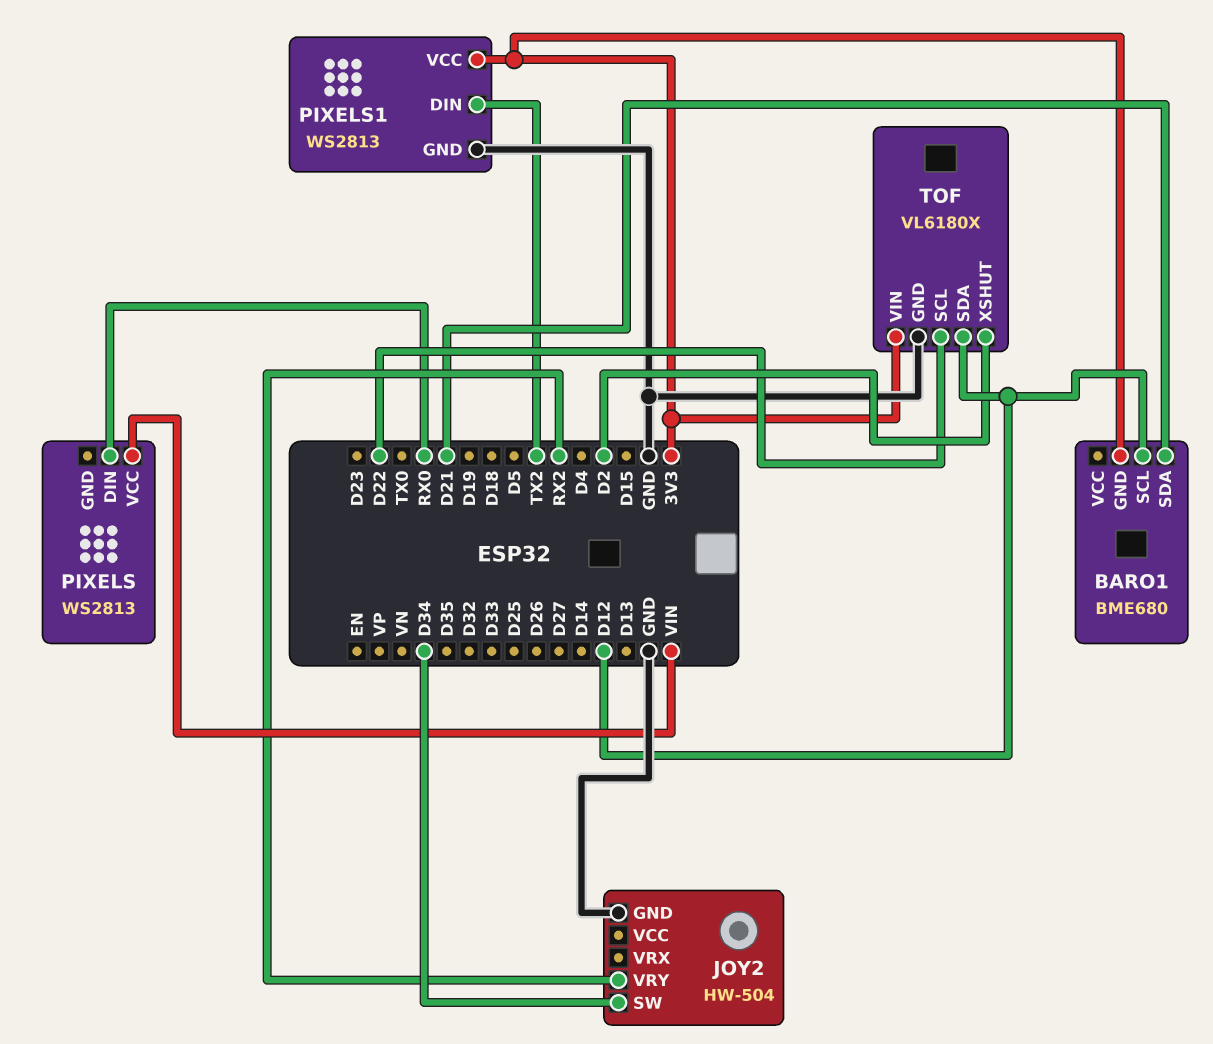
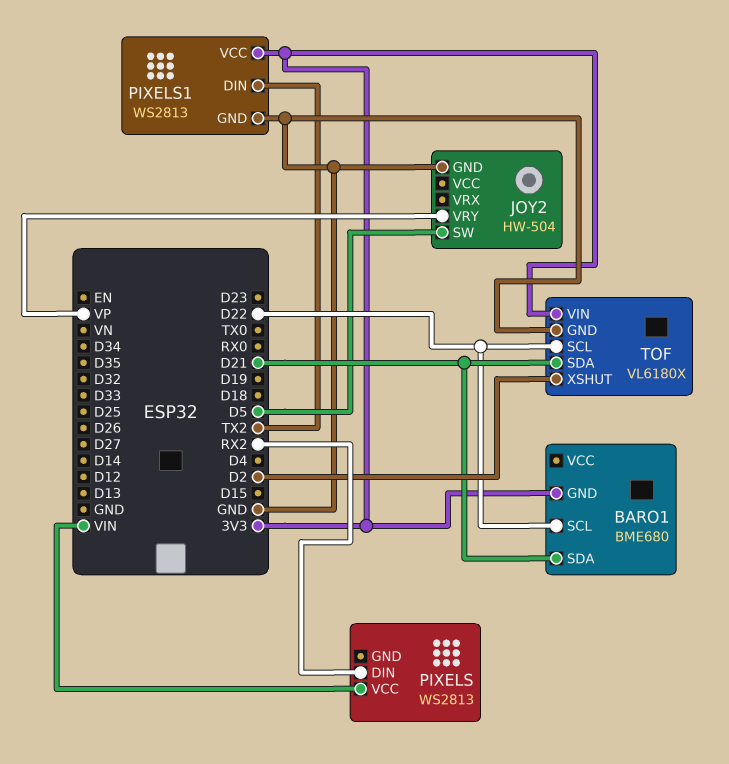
BARO1 pin SCL: D12 -> D22
JOY2 pin SW: D34 -> D5
JOY2 pin VRY: RX2 -> VP
PIXELS pin DIN: RX0 -> RX2
TOF pin SDA: D12 -> D21

